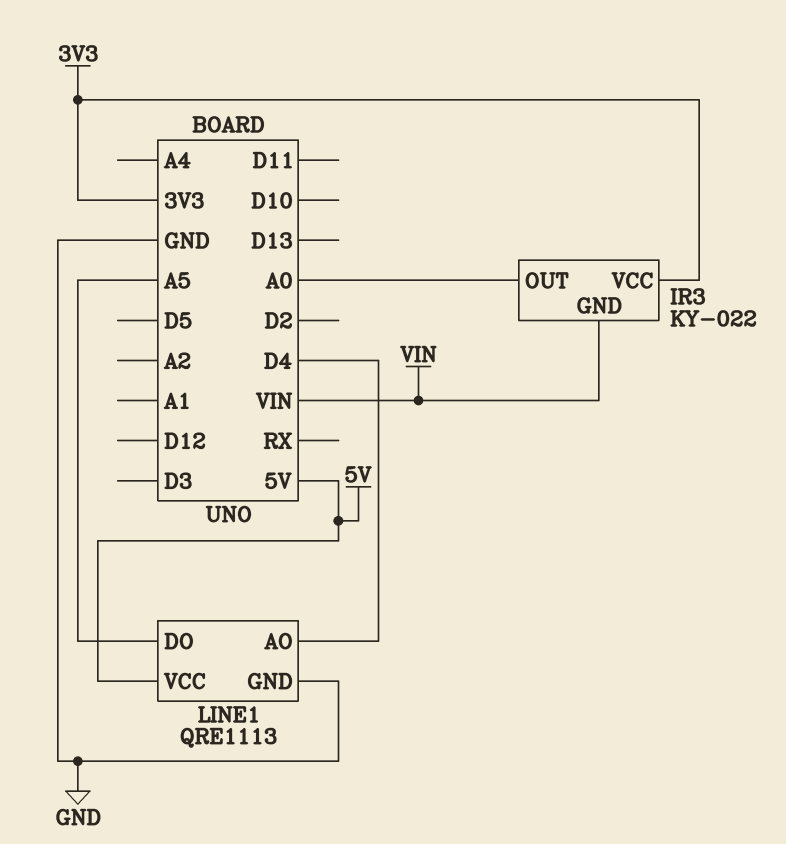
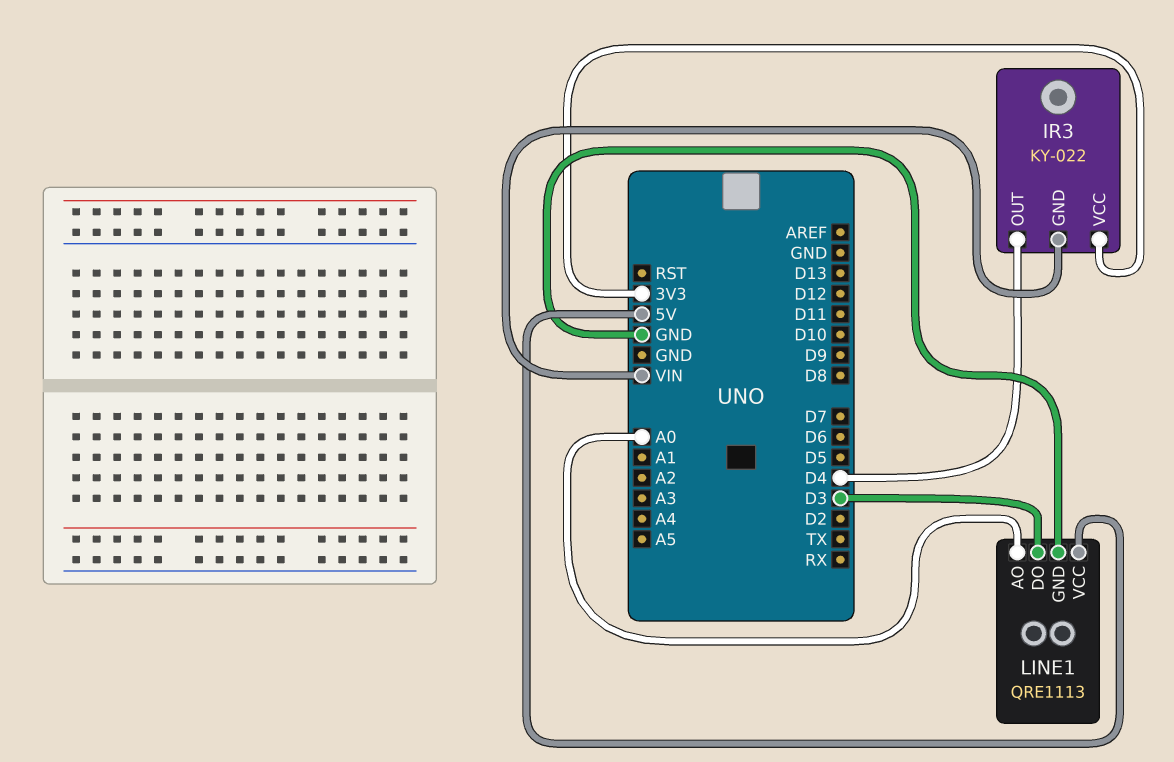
IR3 pin OUT: A0 -> D4
LINE1 pin AO: D4 -> A0
LINE1 pin DO: A5 -> D3

